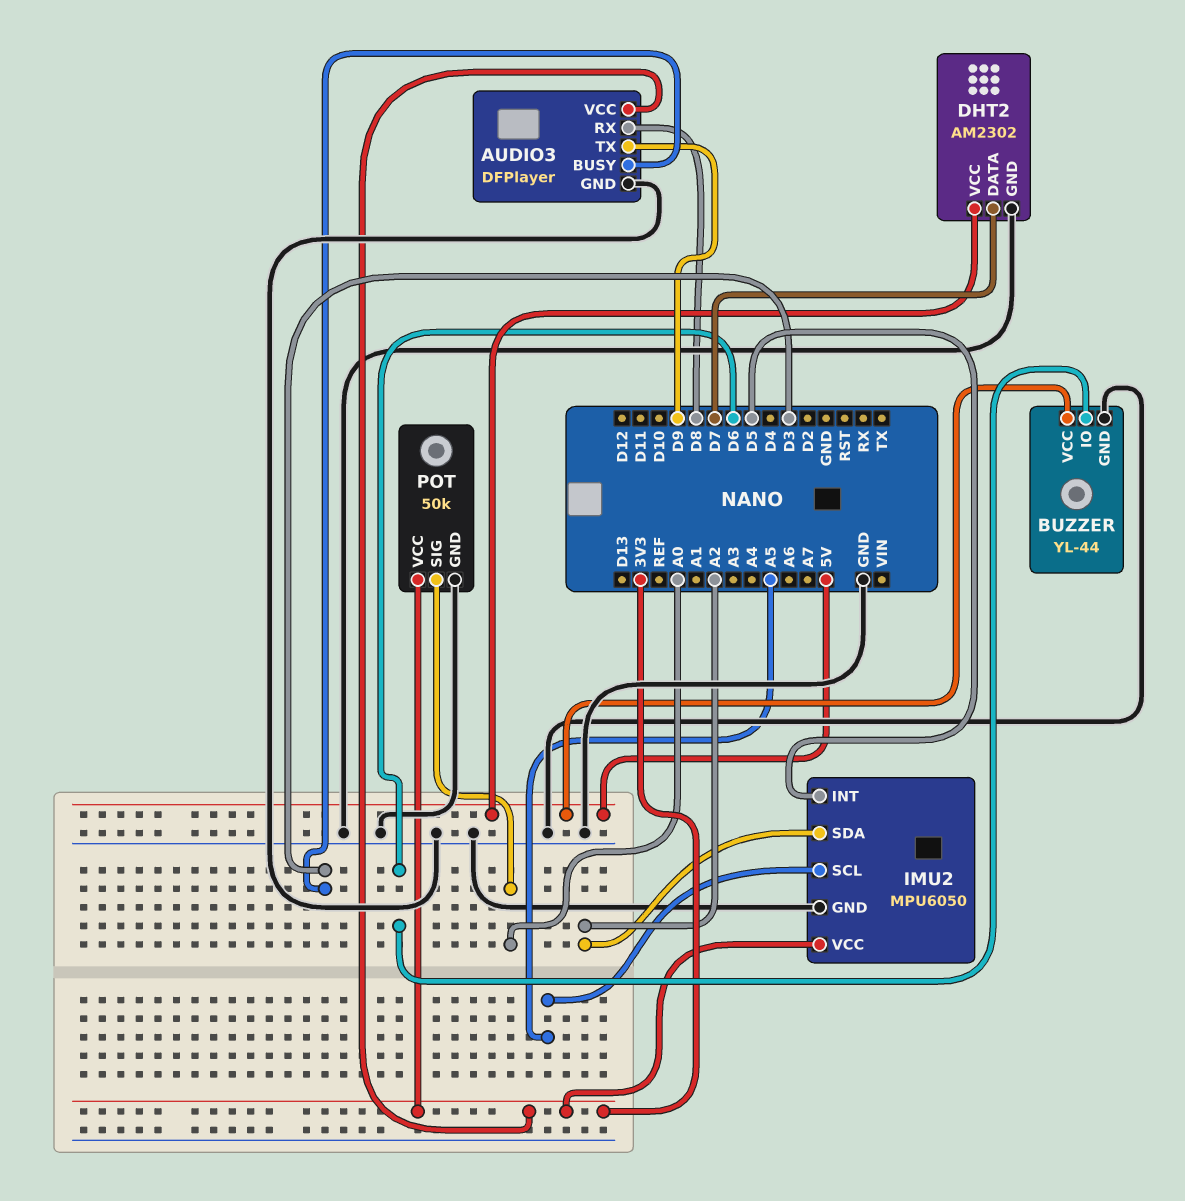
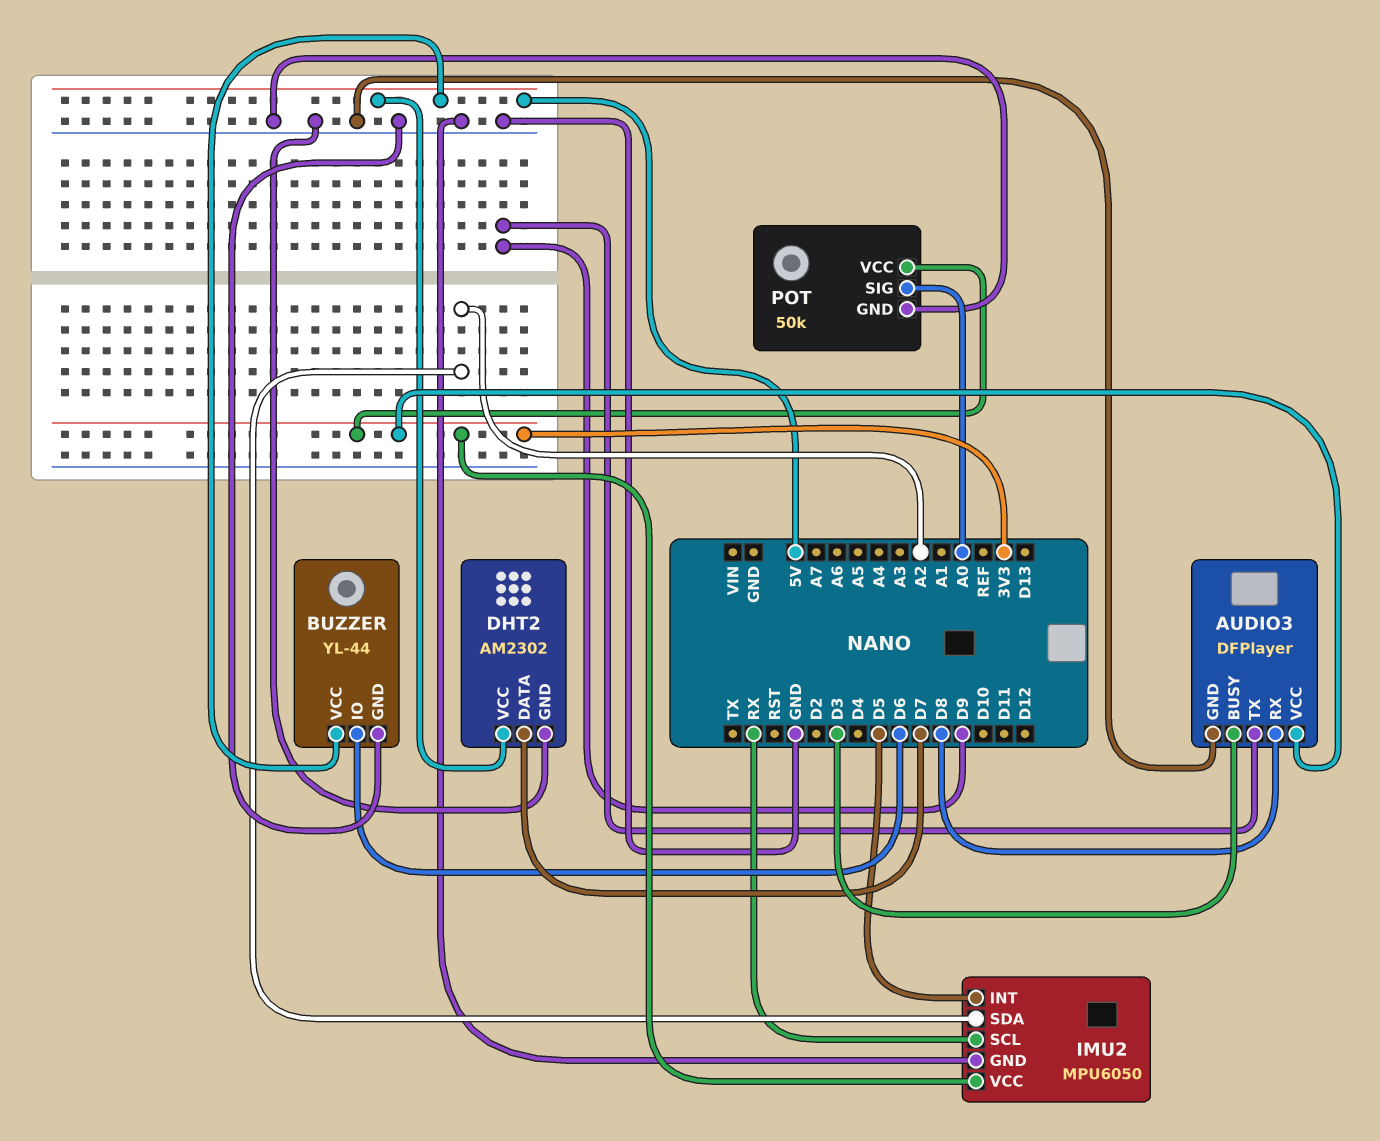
IMU2 pin SCL: A5 -> RX

